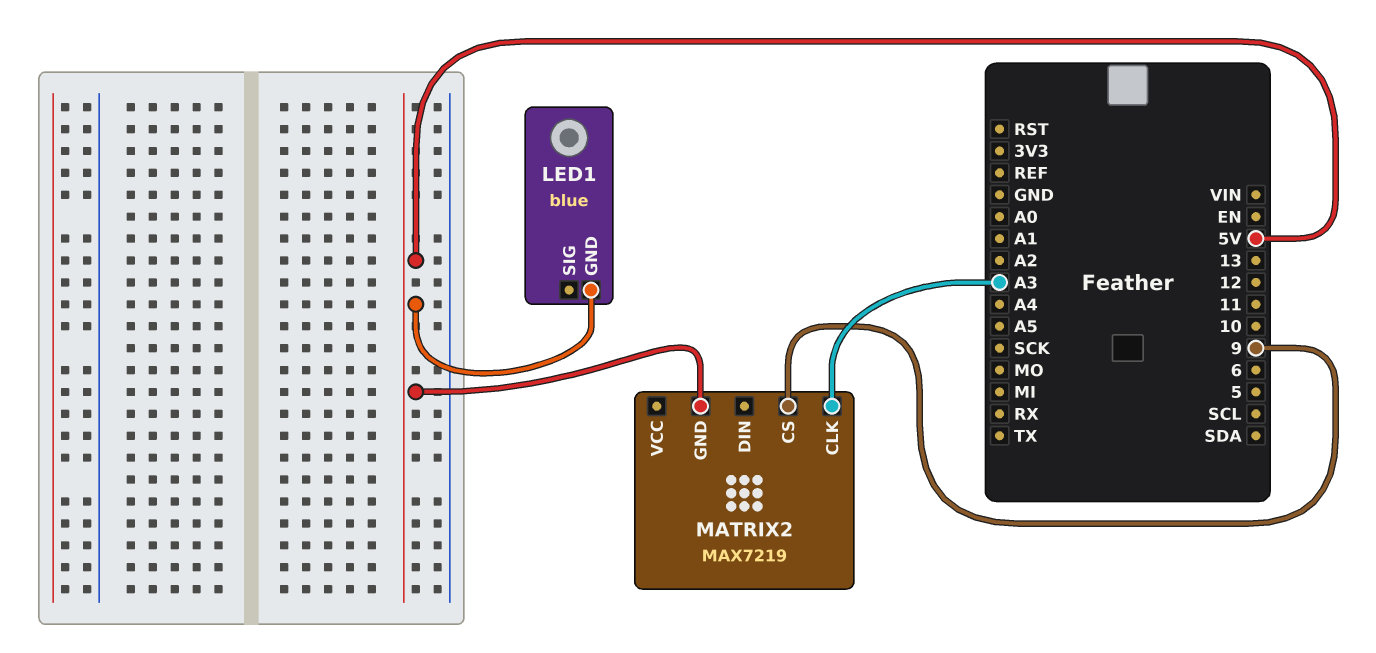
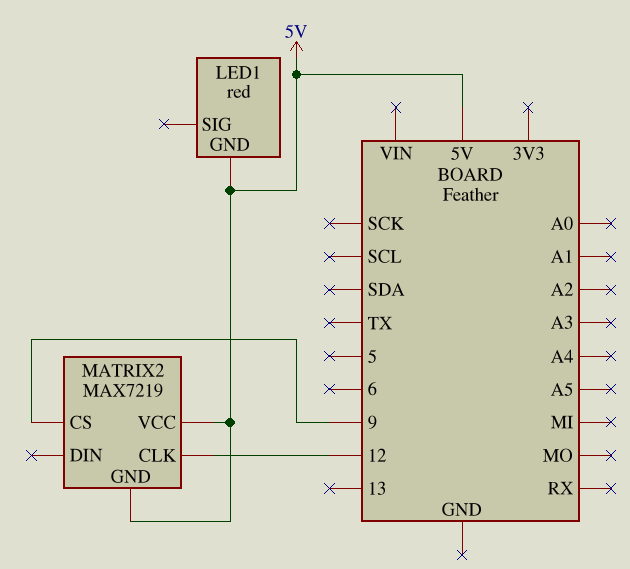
LED1: blue -> red
MATRIX2 pin CLK: A3 -> 12
MATRIX2 pin VCC: none -> 5V

